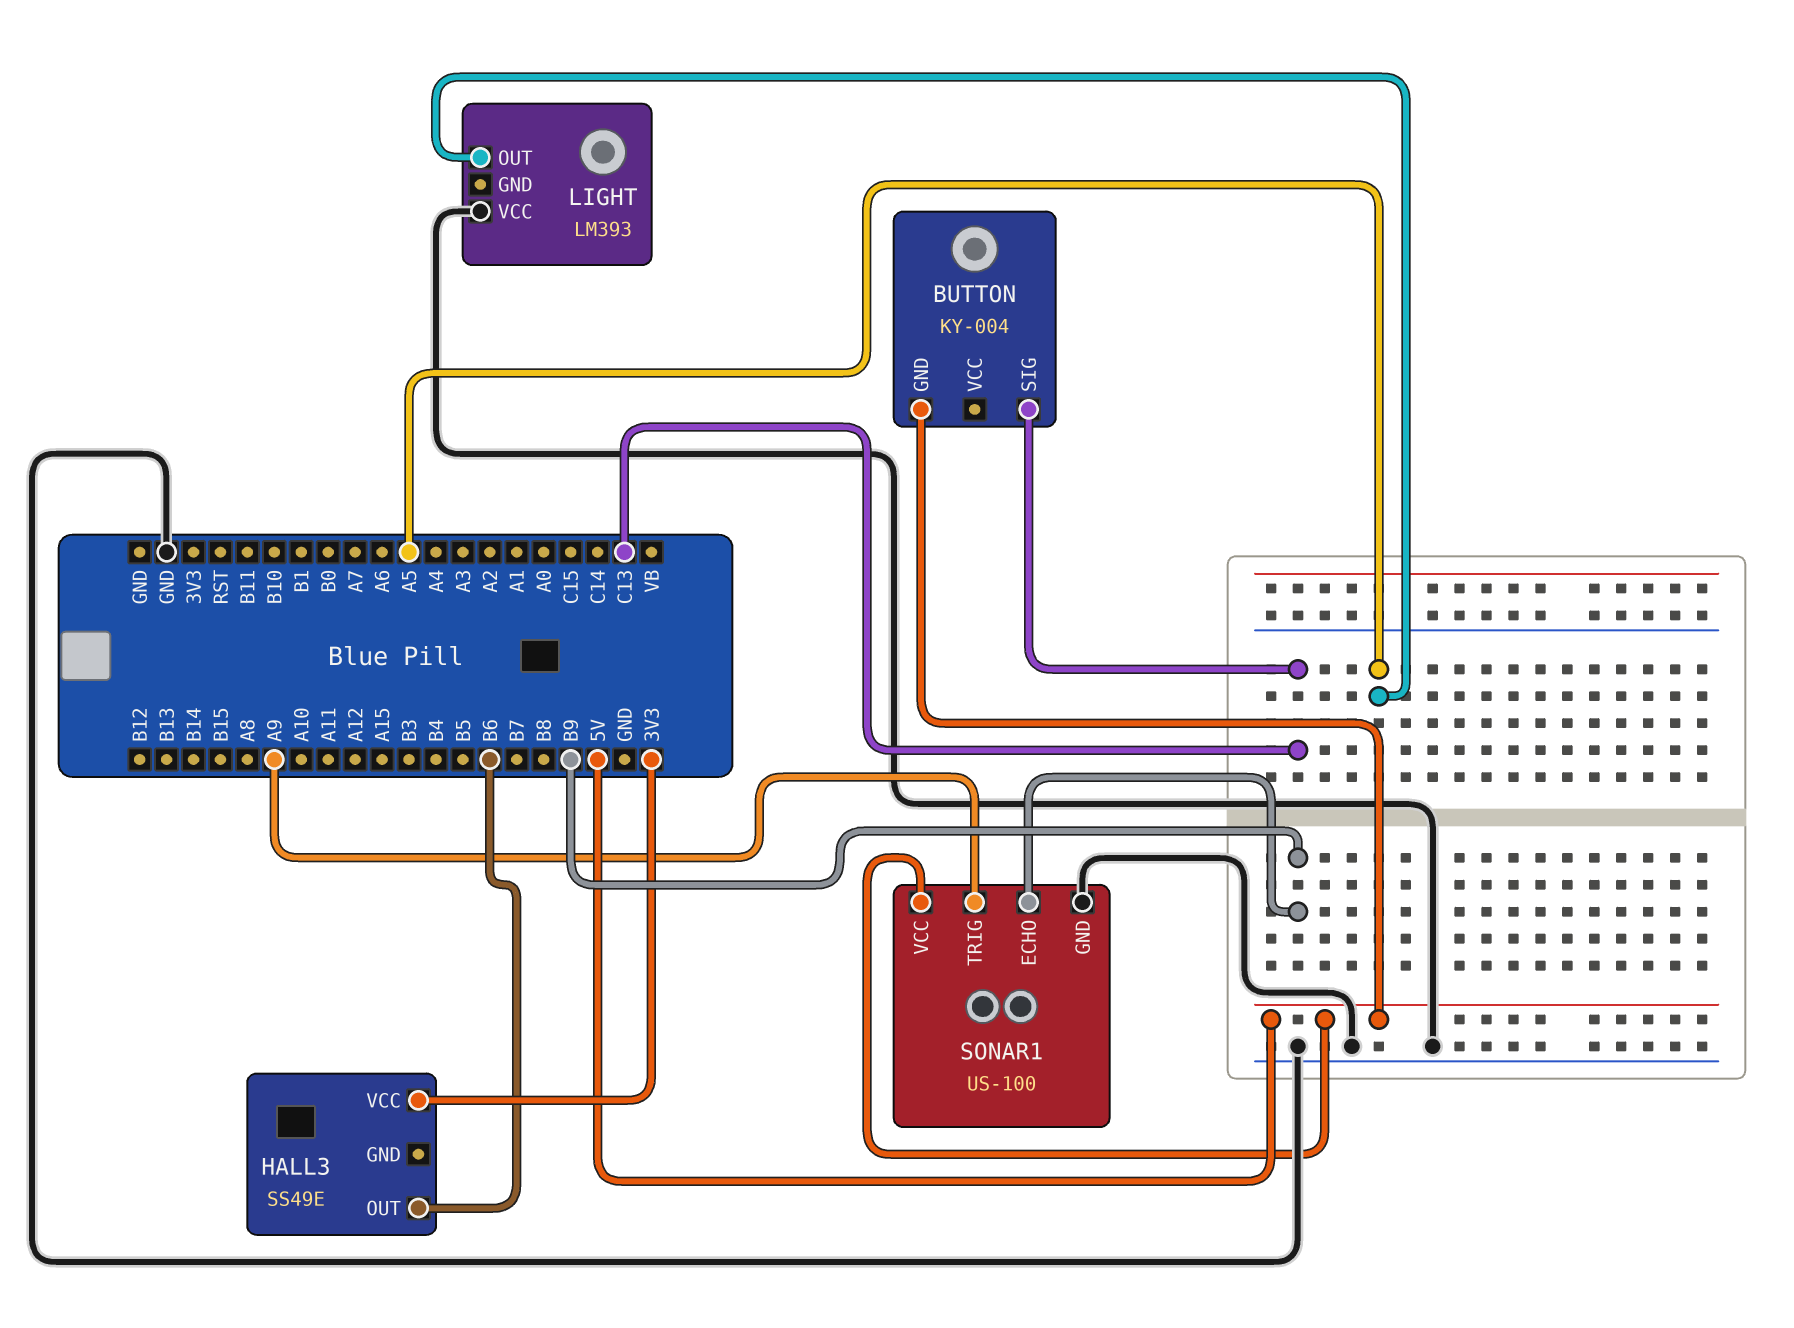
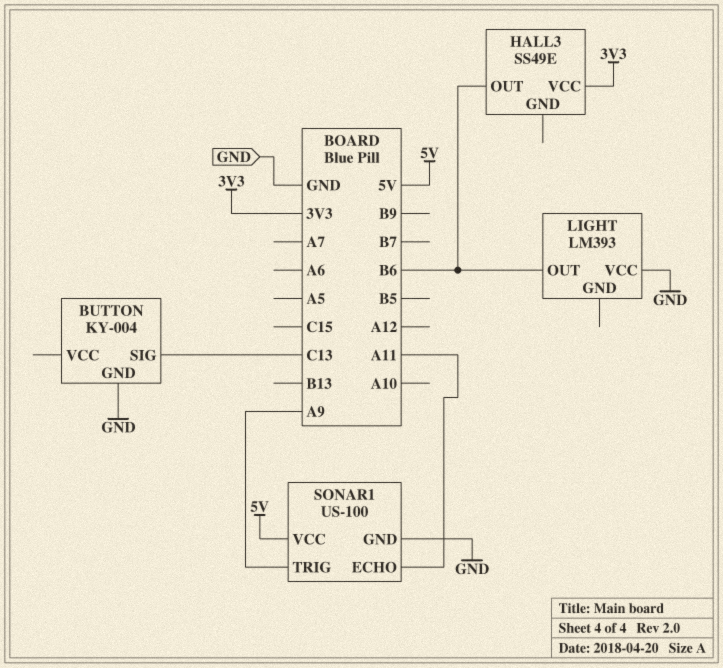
BUTTON pin GND: 5V -> GND
LIGHT pin OUT: A5 -> B6
SONAR1 pin ECHO: B9 -> A11

